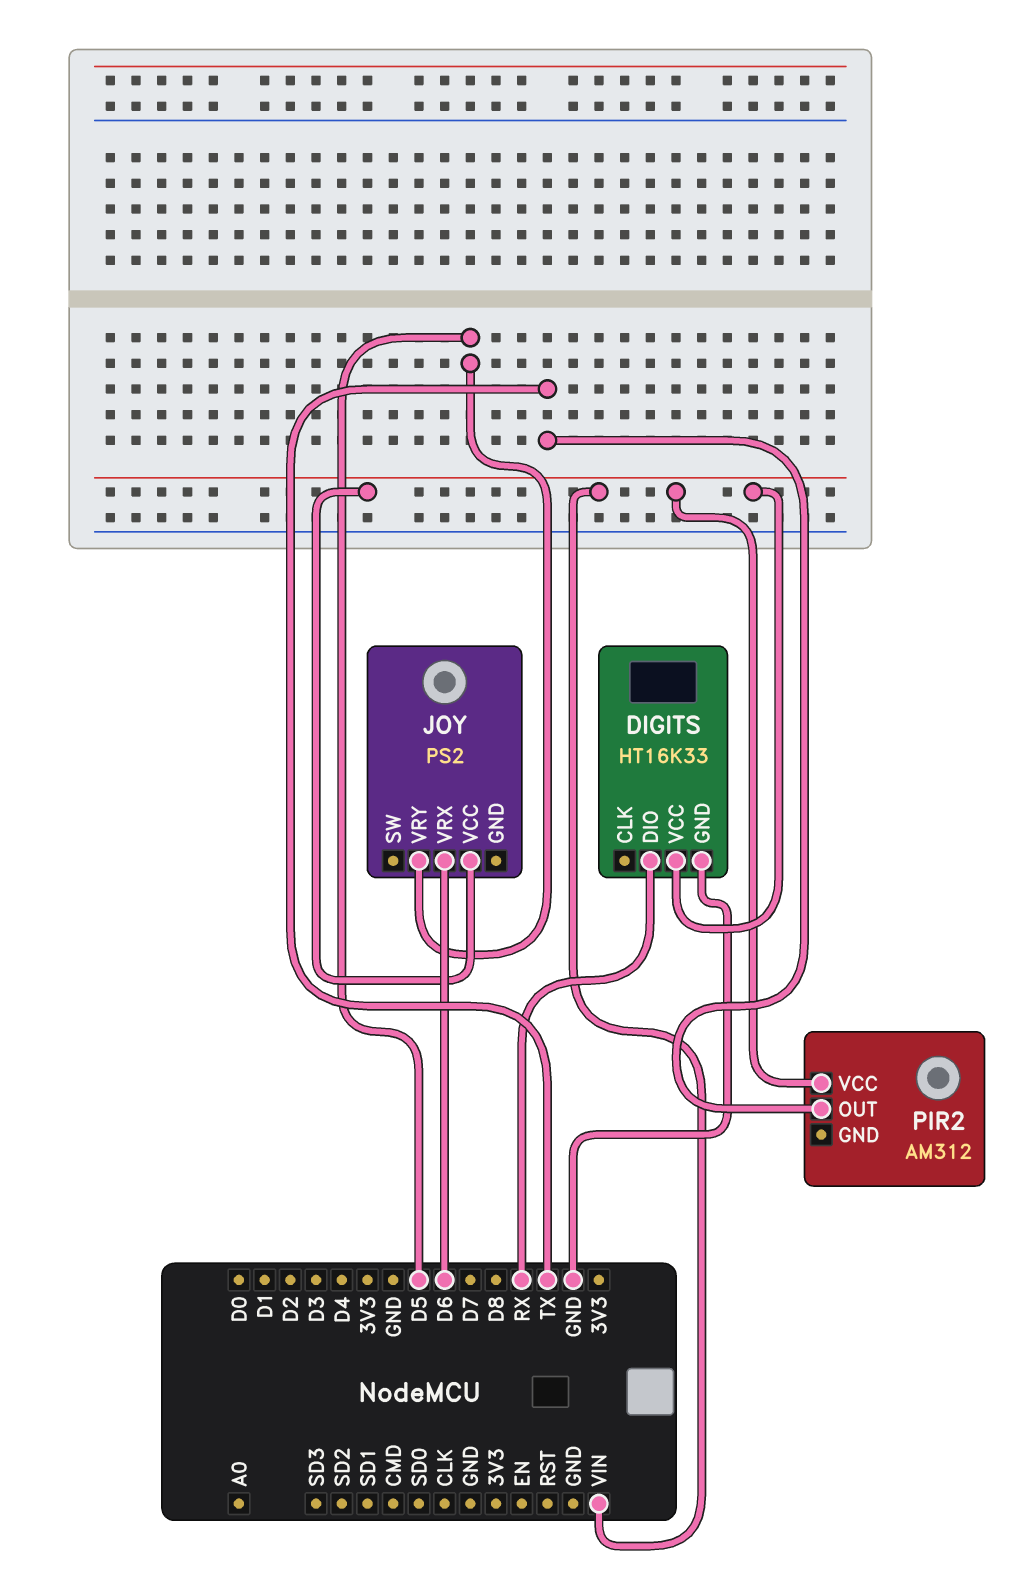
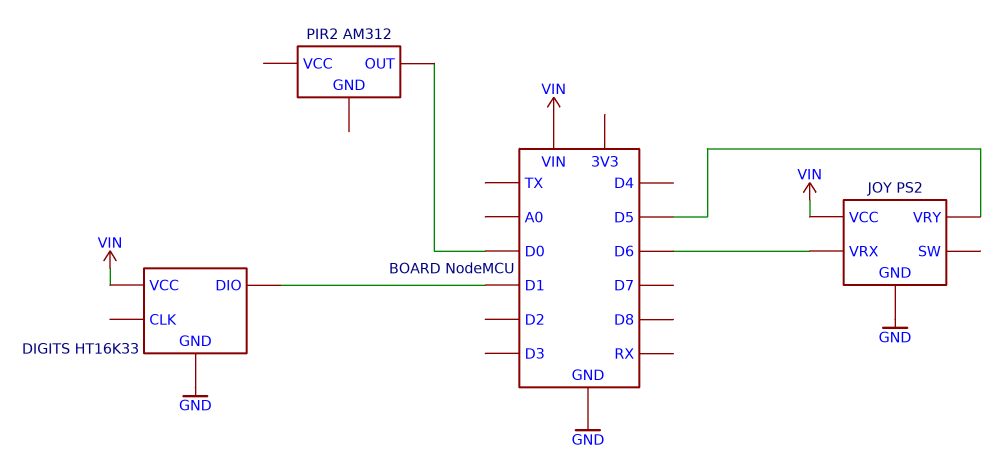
DIGITS pin DIO: RX -> D1
JOY pin GND: none -> GND
PIR2 pin OUT: TX -> D0
PIR2 pin VCC: VIN -> none

